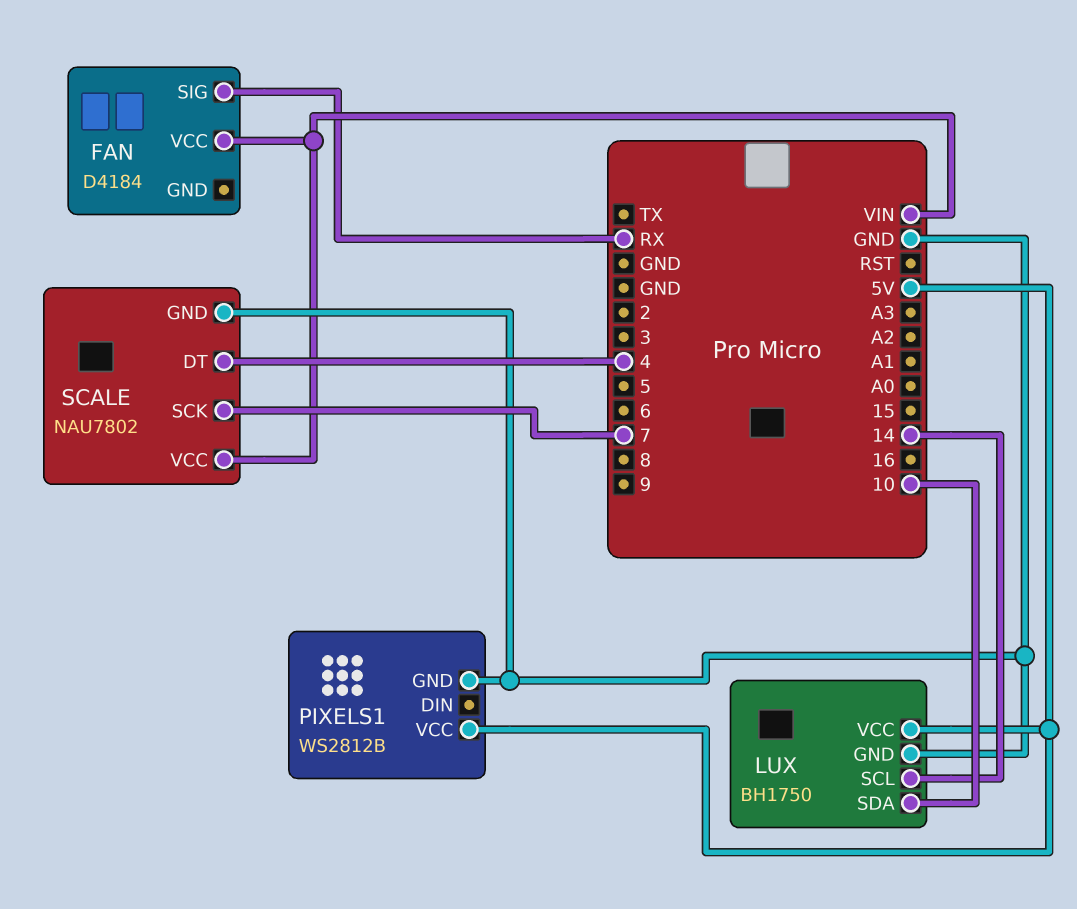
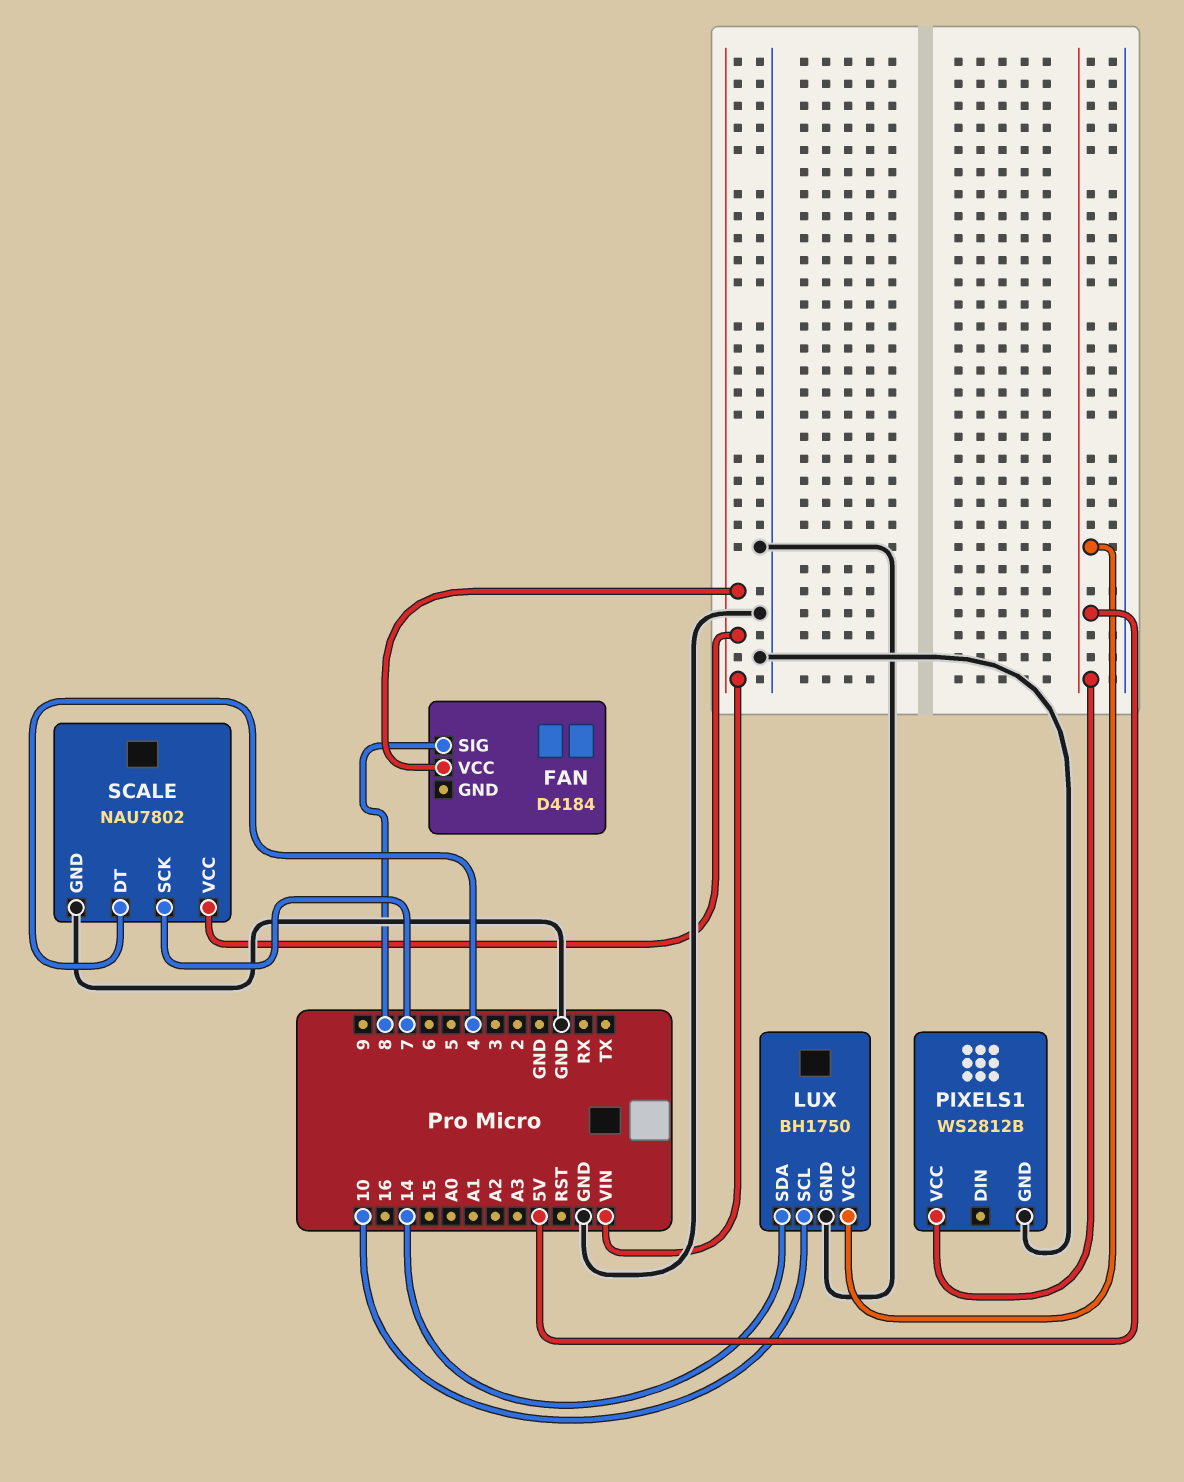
FAN pin SIG: RX -> 8
LUX pin SCL: 14 -> 10
LUX pin SDA: 10 -> 14

